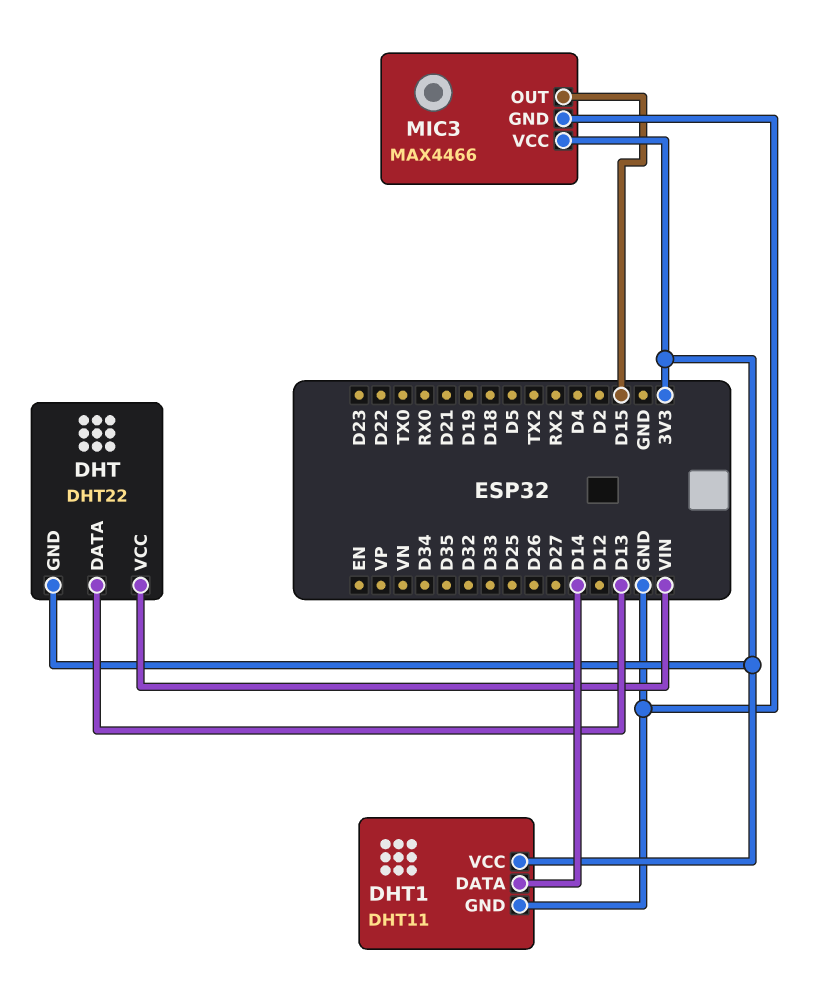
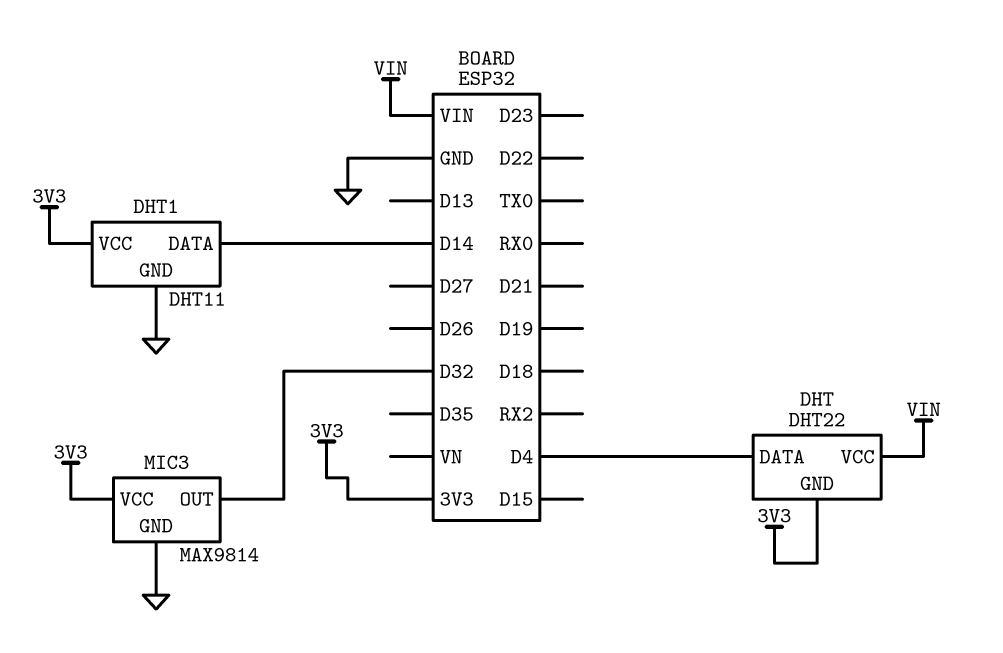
DHT pin DATA: D13 -> D4
MIC3: MAX4466 -> MAX9814
MIC3 pin OUT: D15 -> D32

